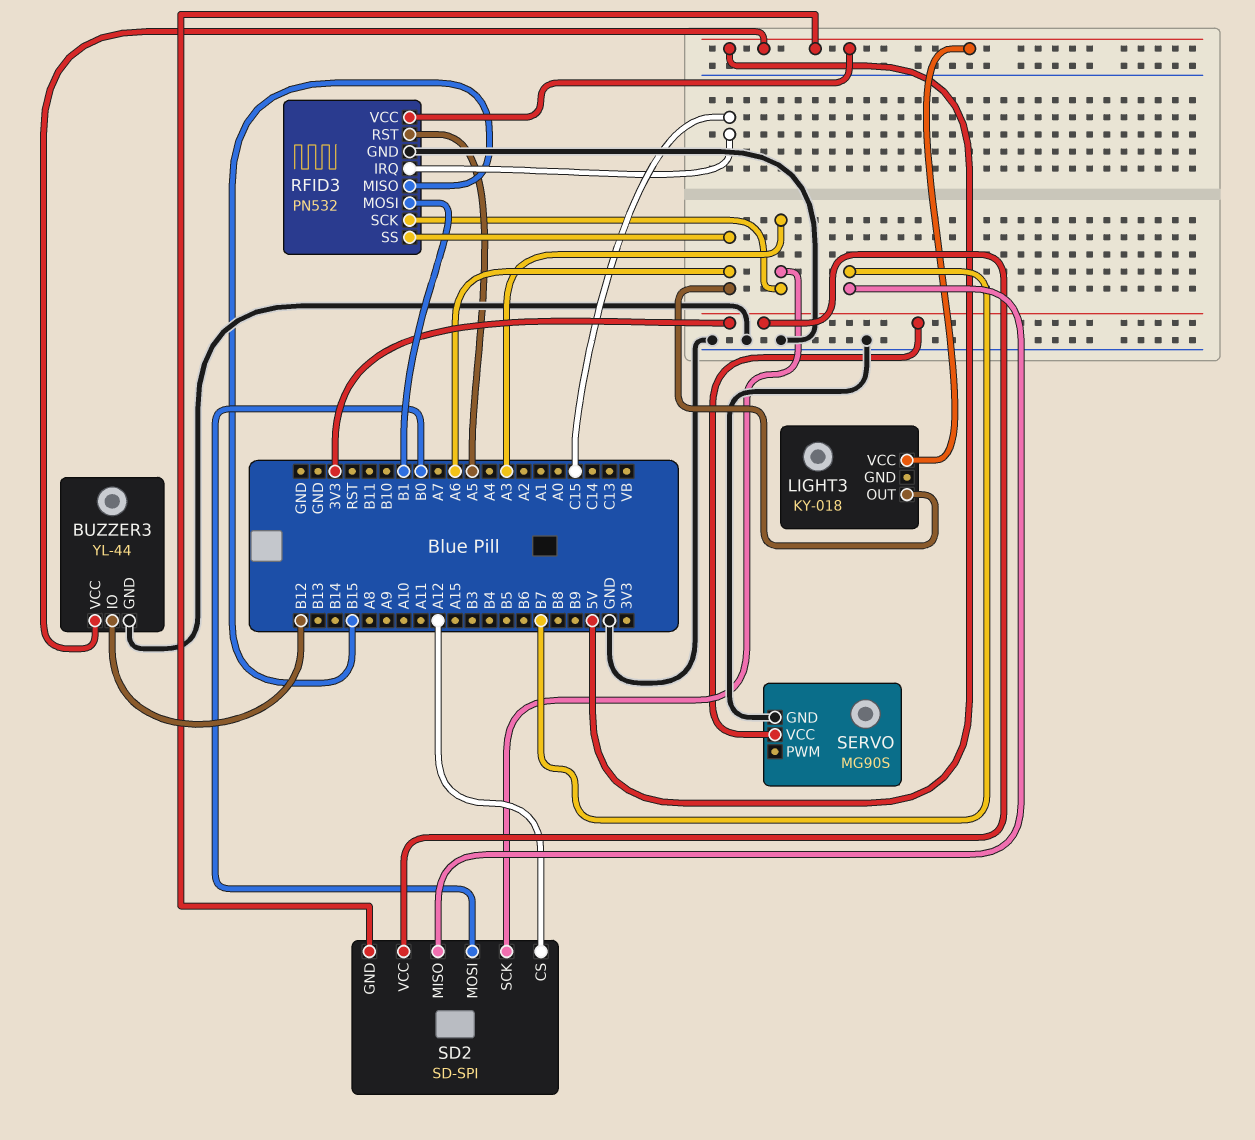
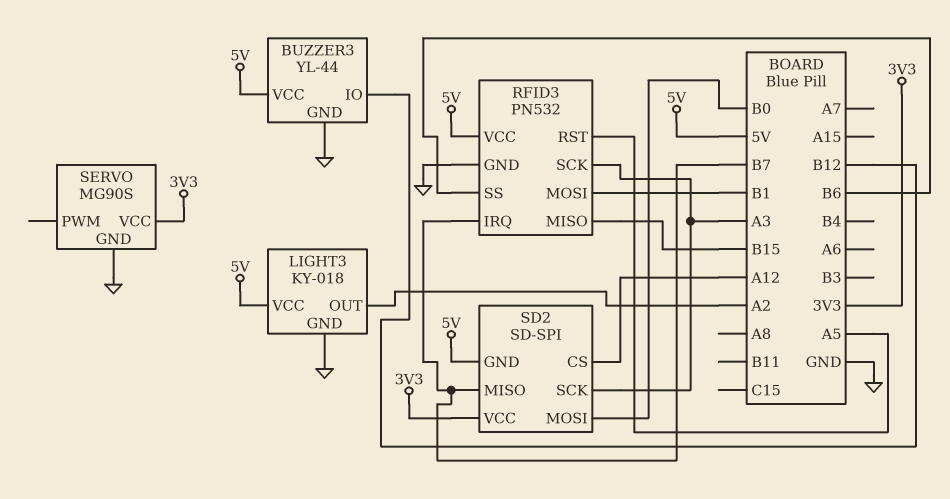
LIGHT3 pin GND: none -> GND
LIGHT3 pin OUT: A6 -> A2
RFID3 pin IRQ: C15 -> B7
RFID3 pin SS: A6 -> B6

